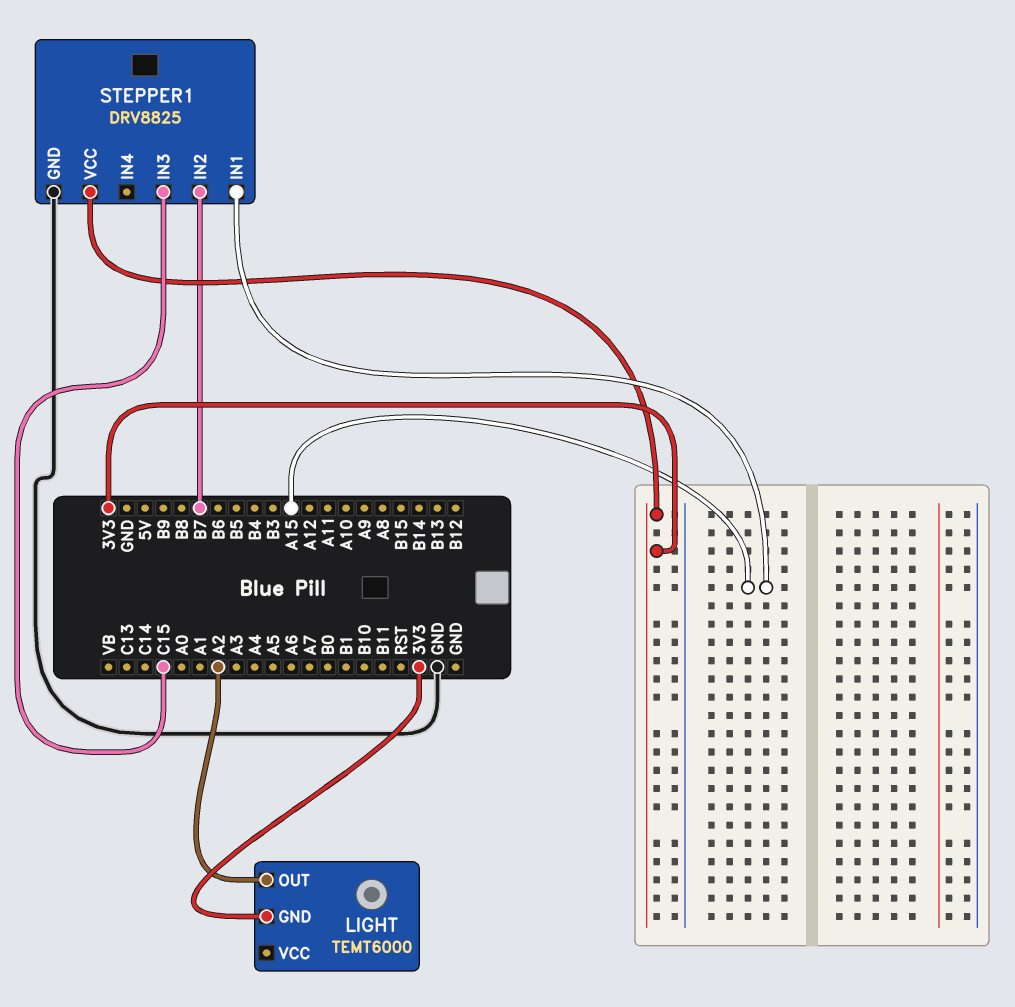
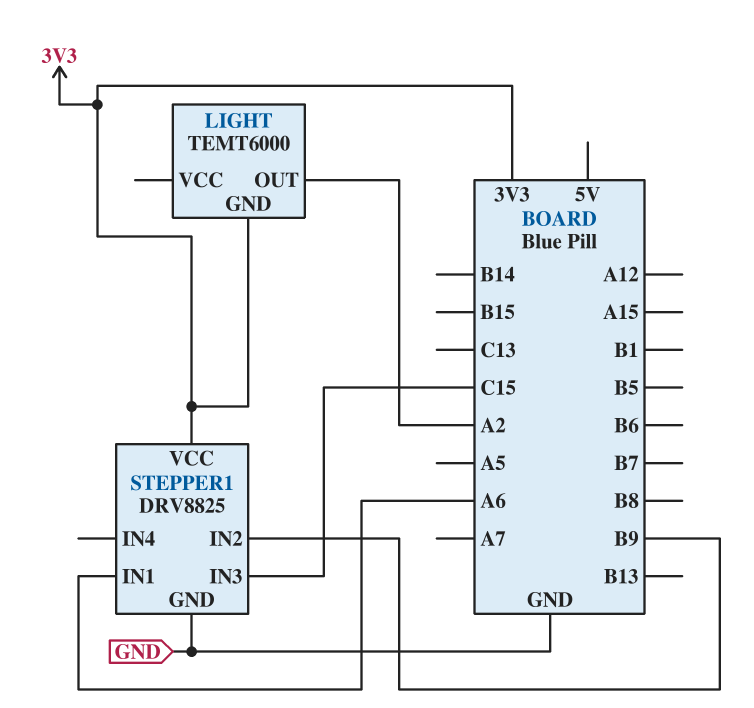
STEPPER1 pin IN1: A15 -> A6
STEPPER1 pin IN2: B7 -> B9

